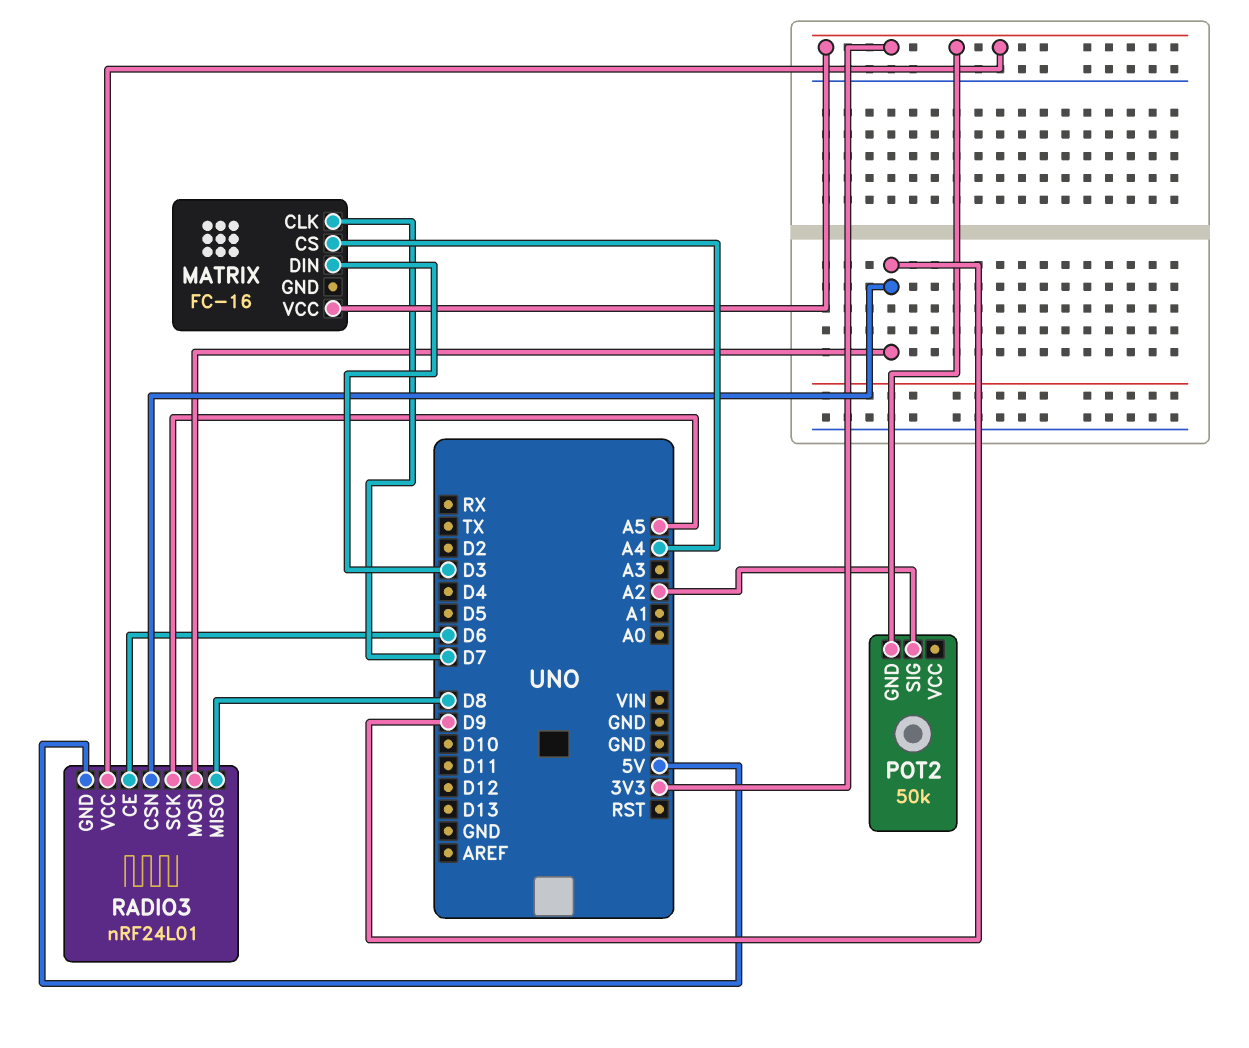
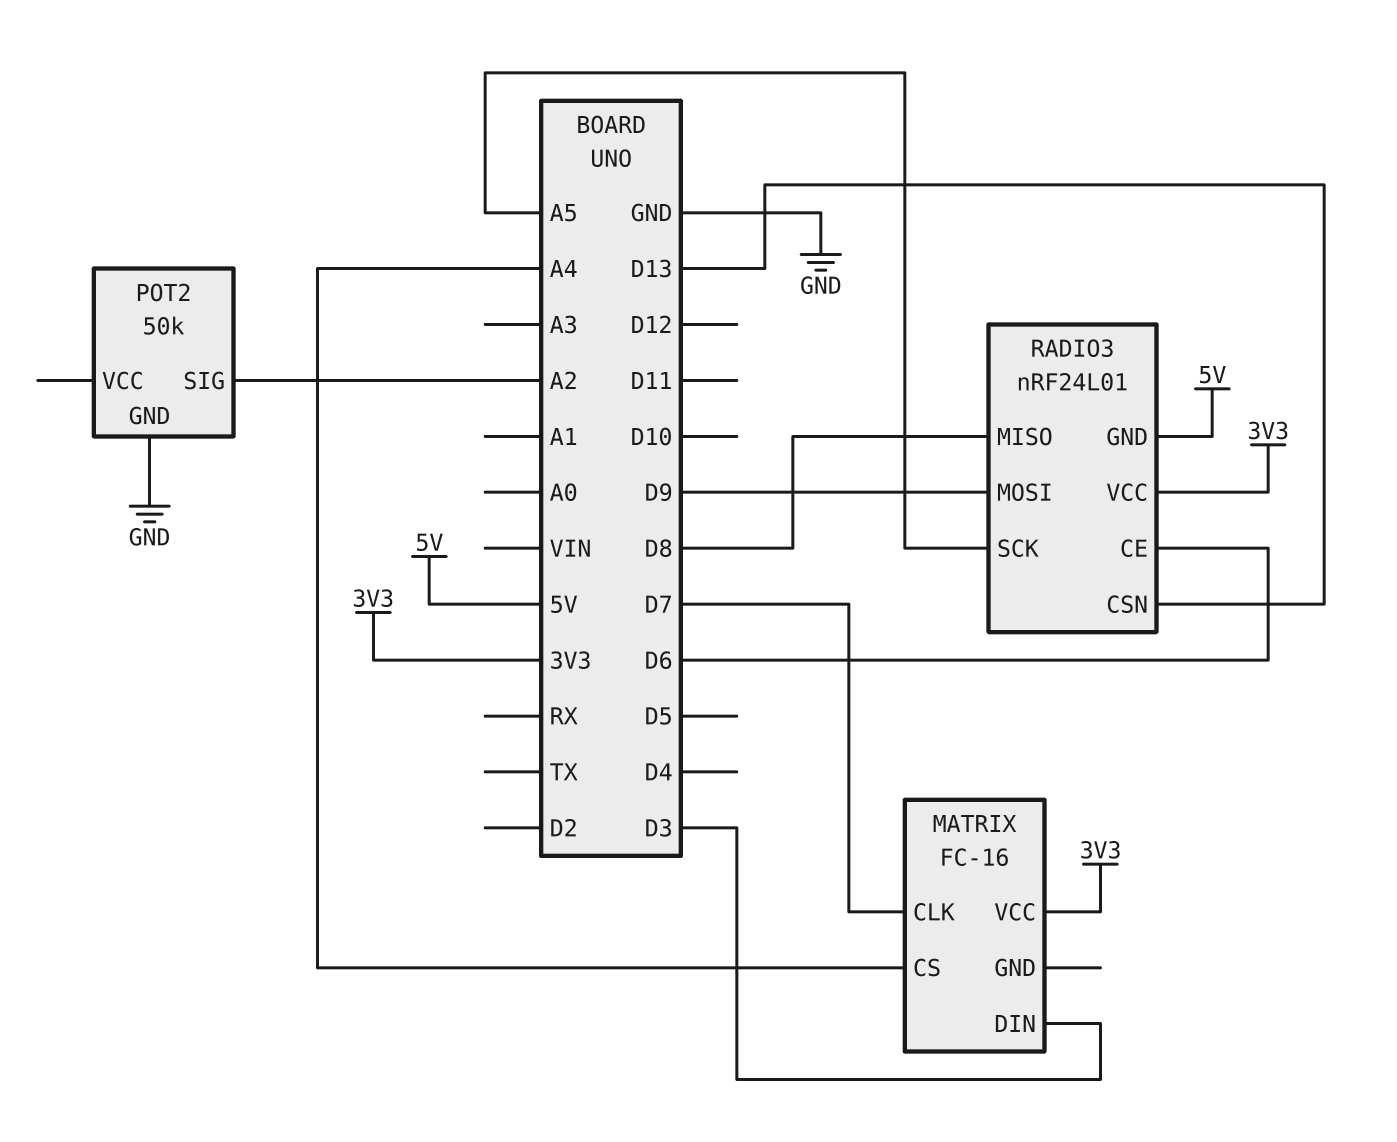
POT2 pin GND: 3V3 -> GND
RADIO3 pin CSN: D9 -> D13

